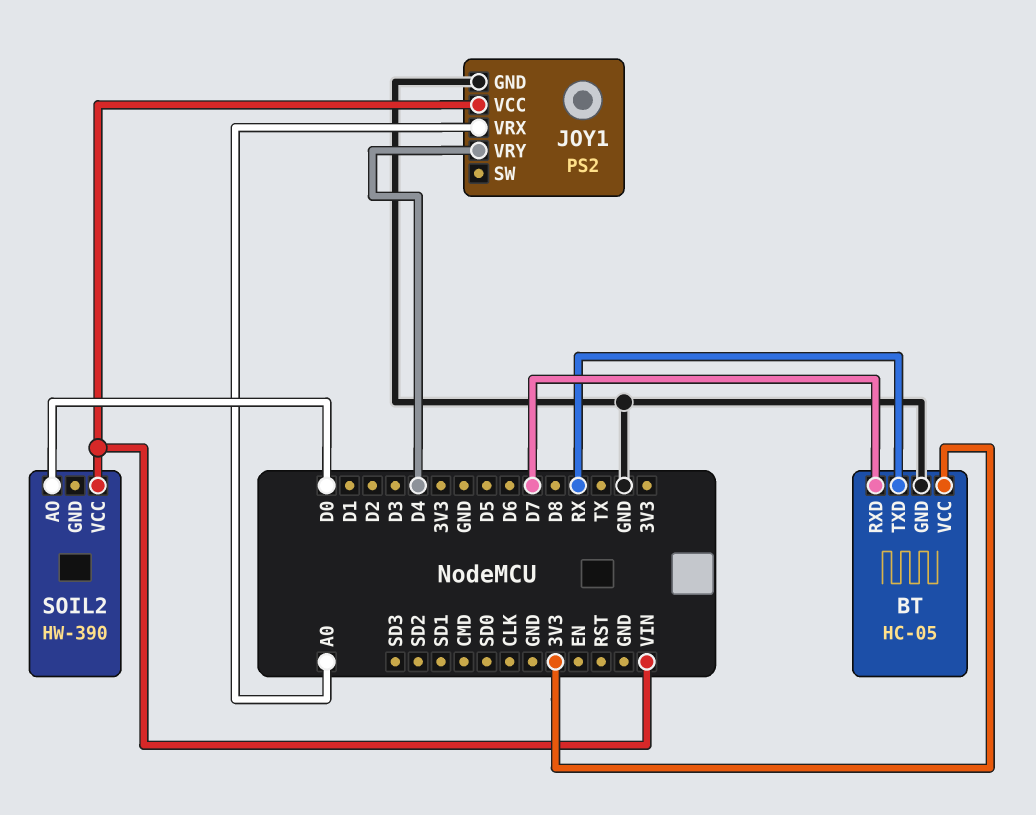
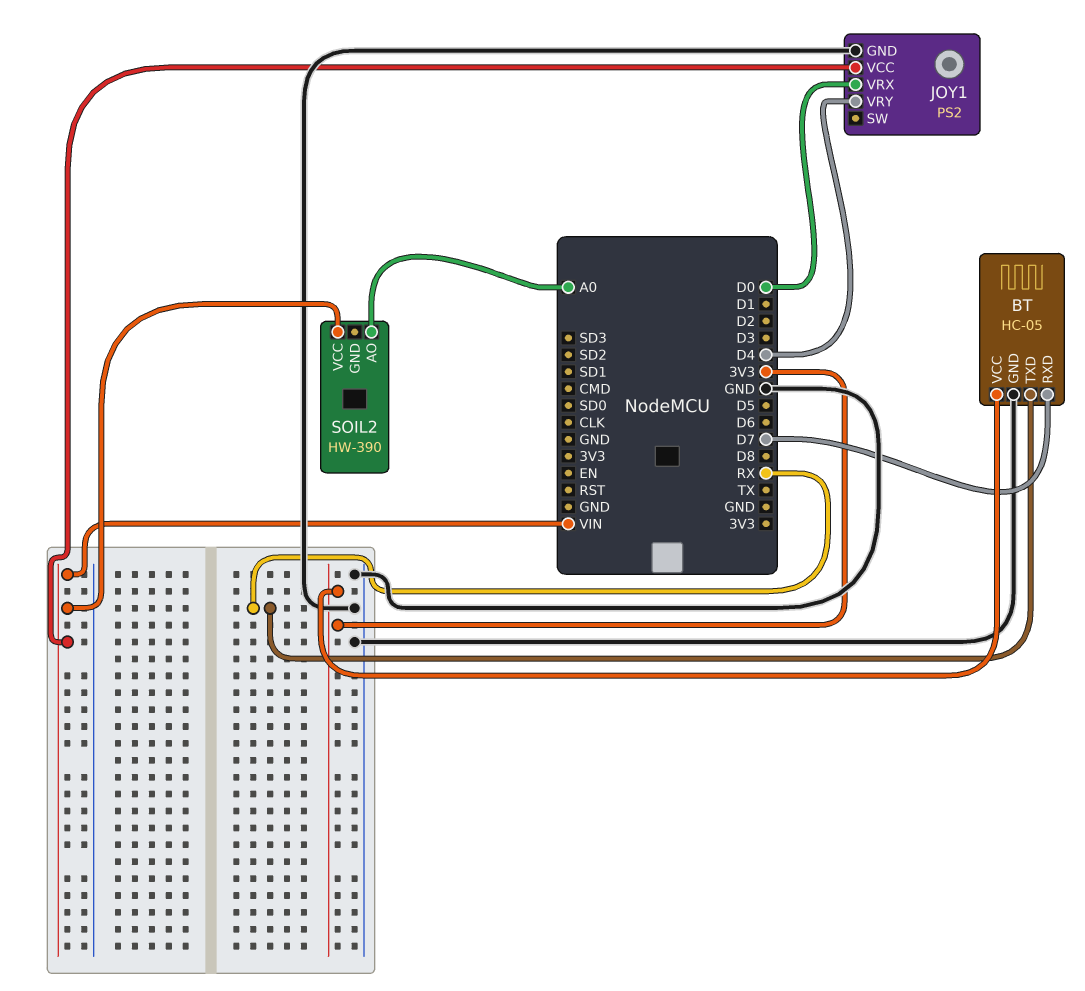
JOY1 pin VRX: A0 -> D0
SOIL2 pin AO: D0 -> A0

